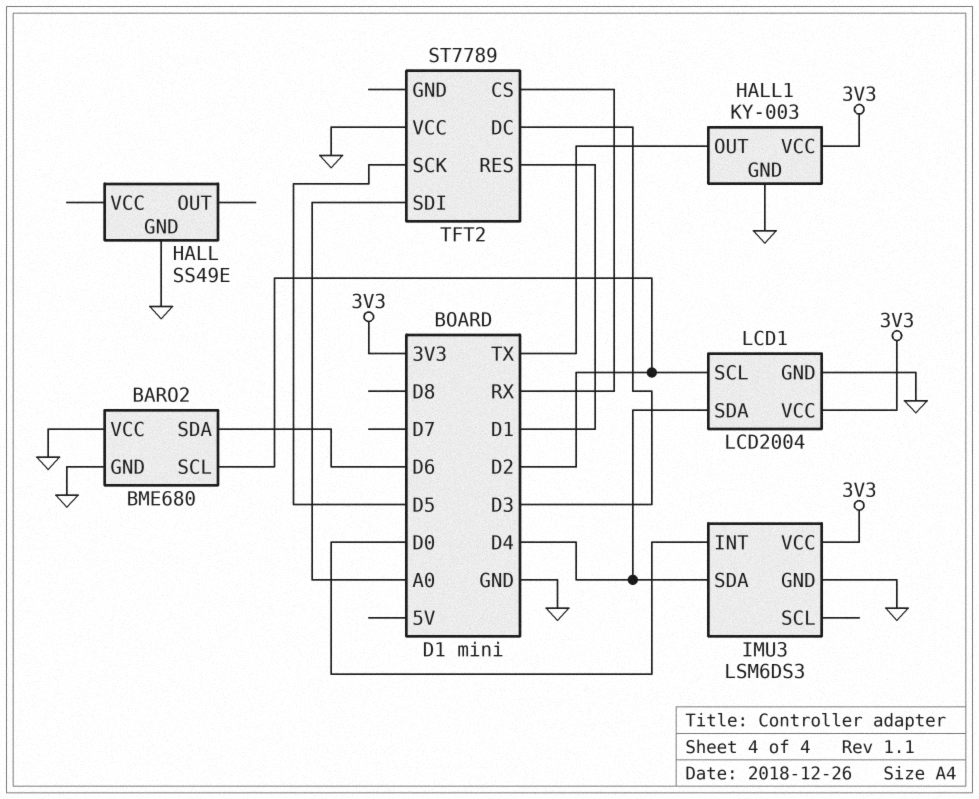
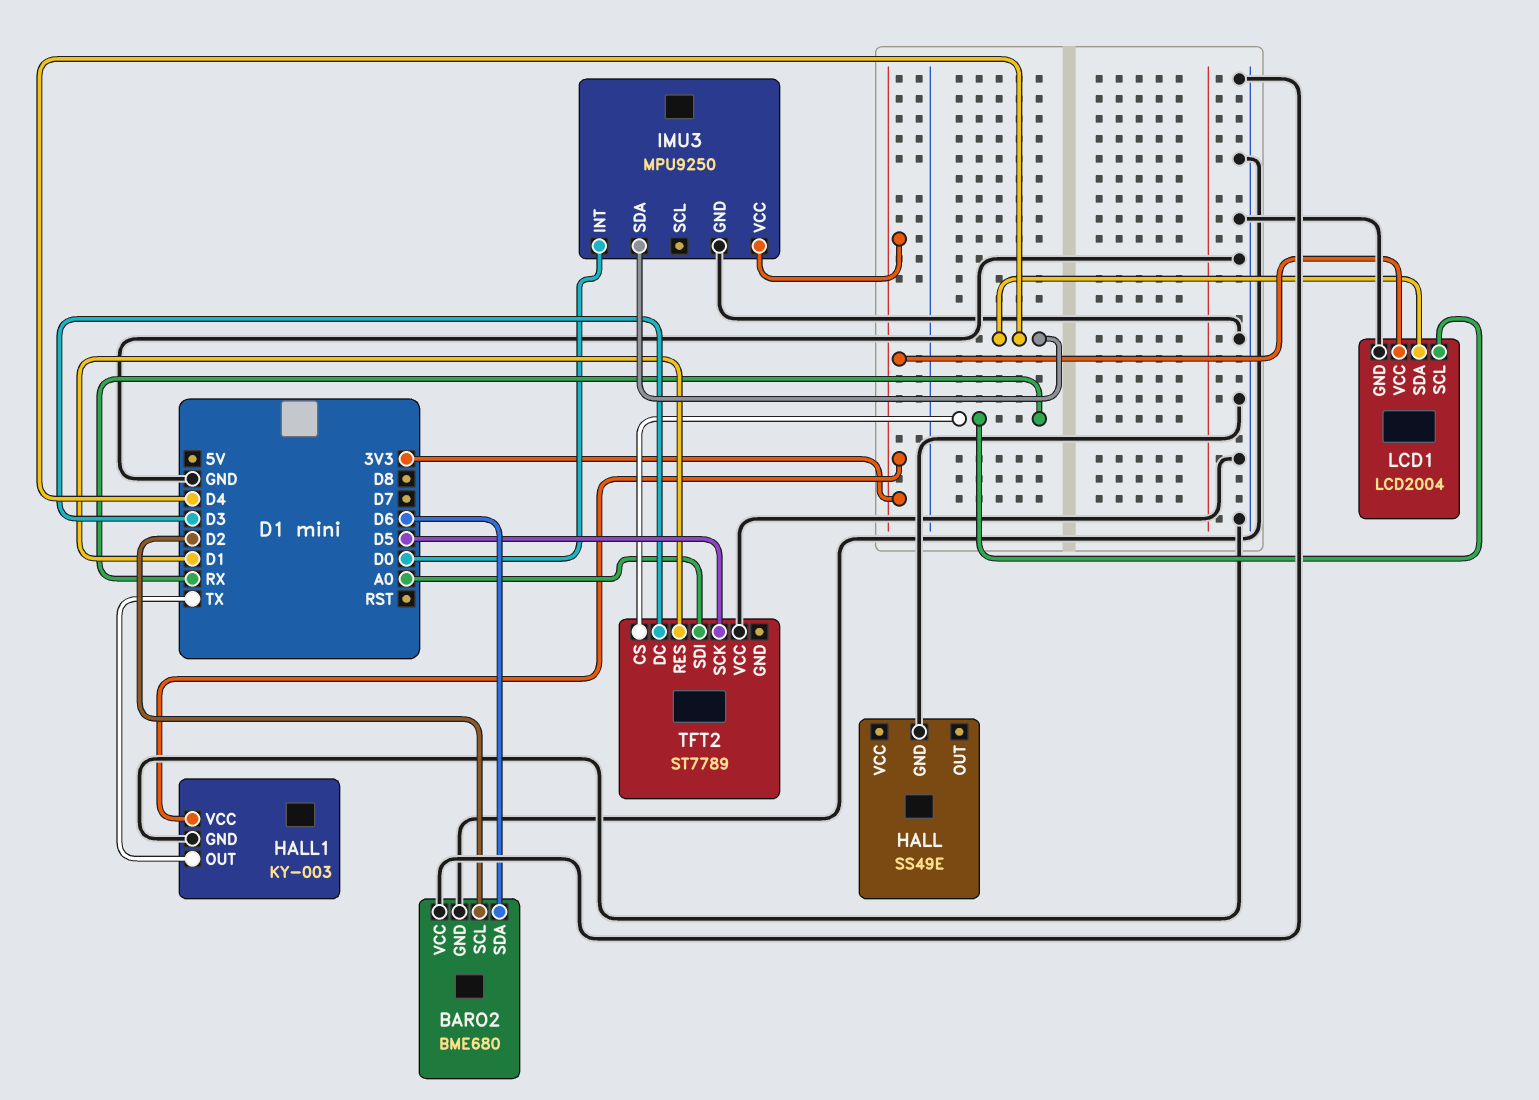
IMU3: LSM6DS3 -> MPU9250
LCD1 pin SCL: D2 -> RX

